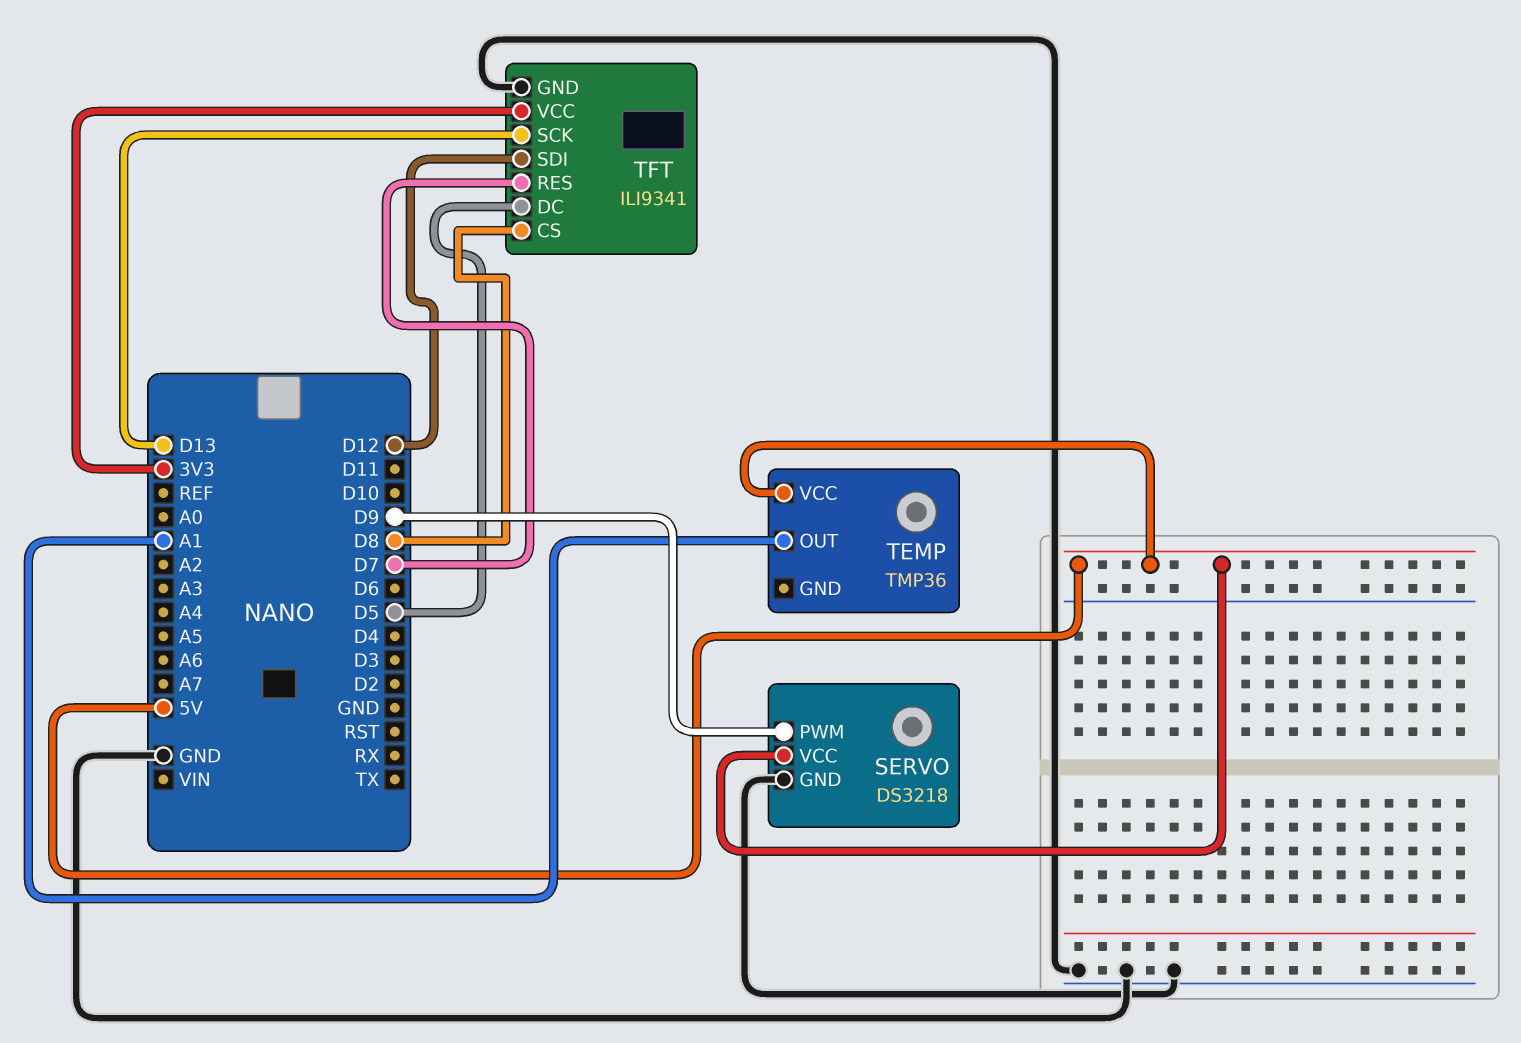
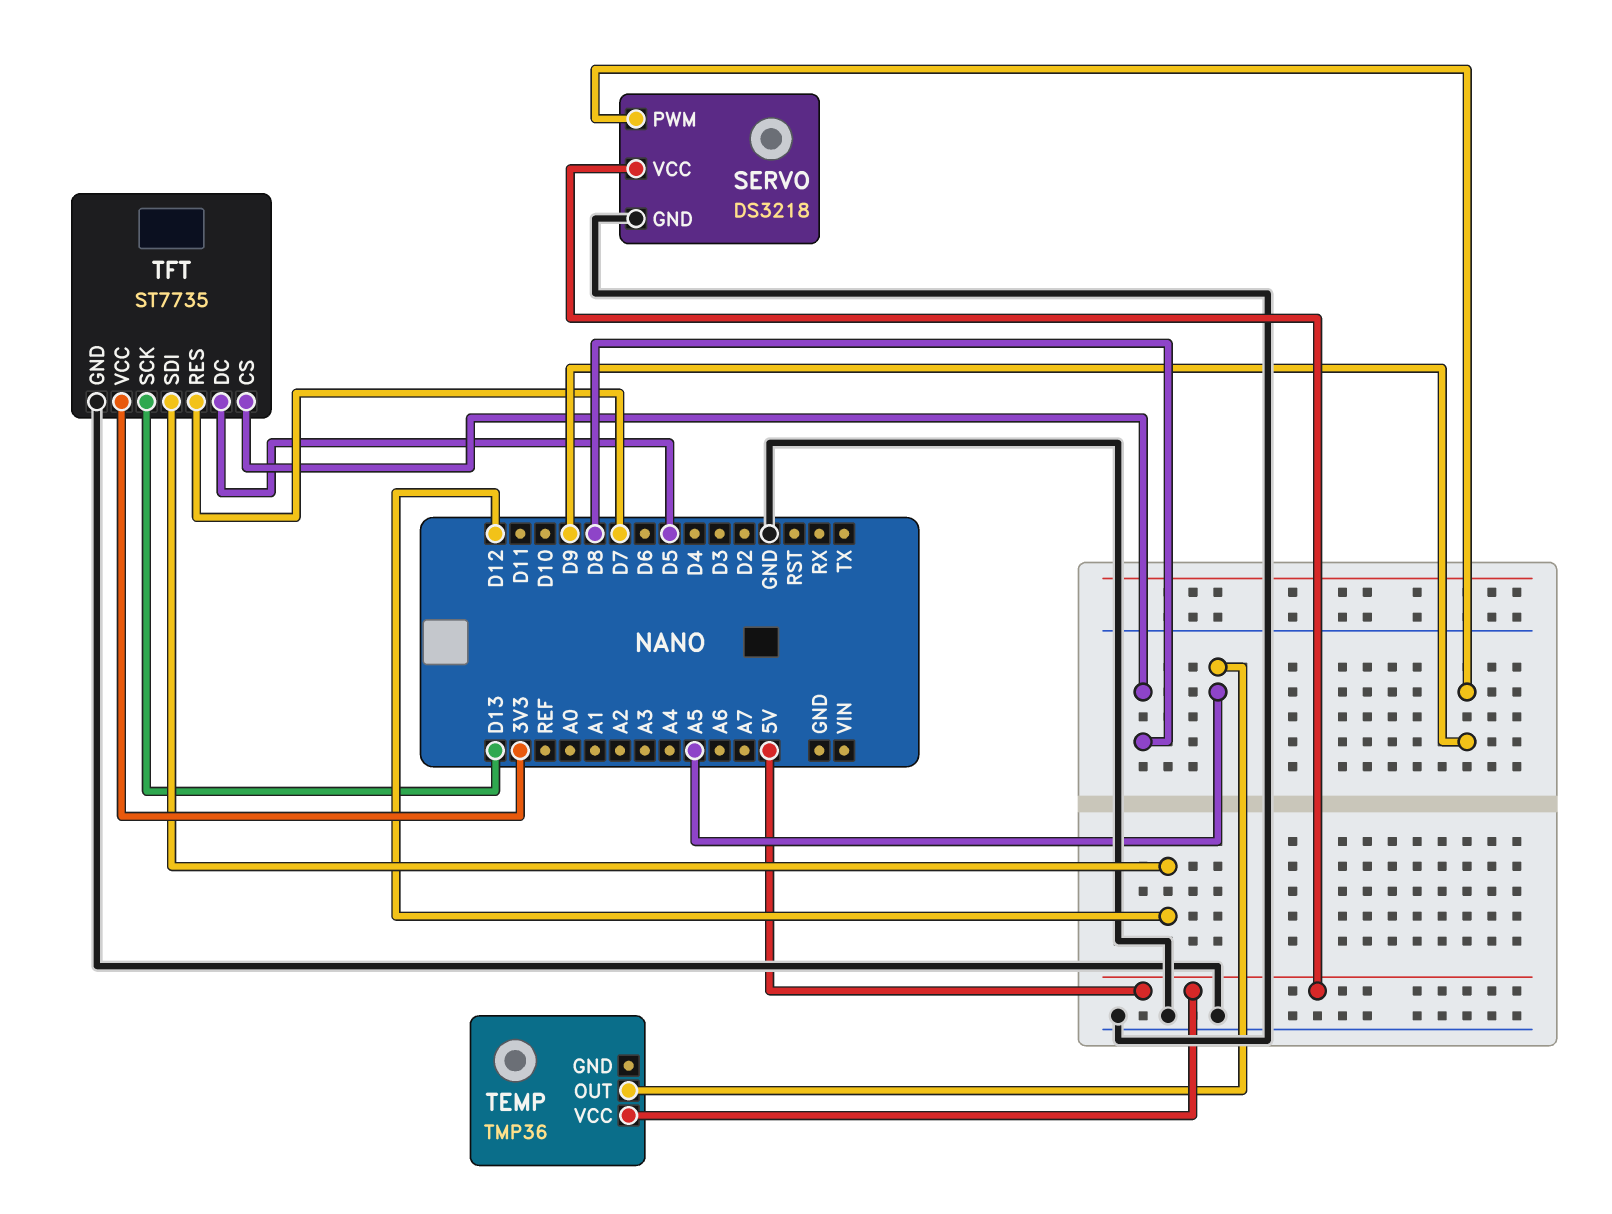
TEMP pin OUT: A1 -> A5
TFT: ILI9341 -> ST7735

